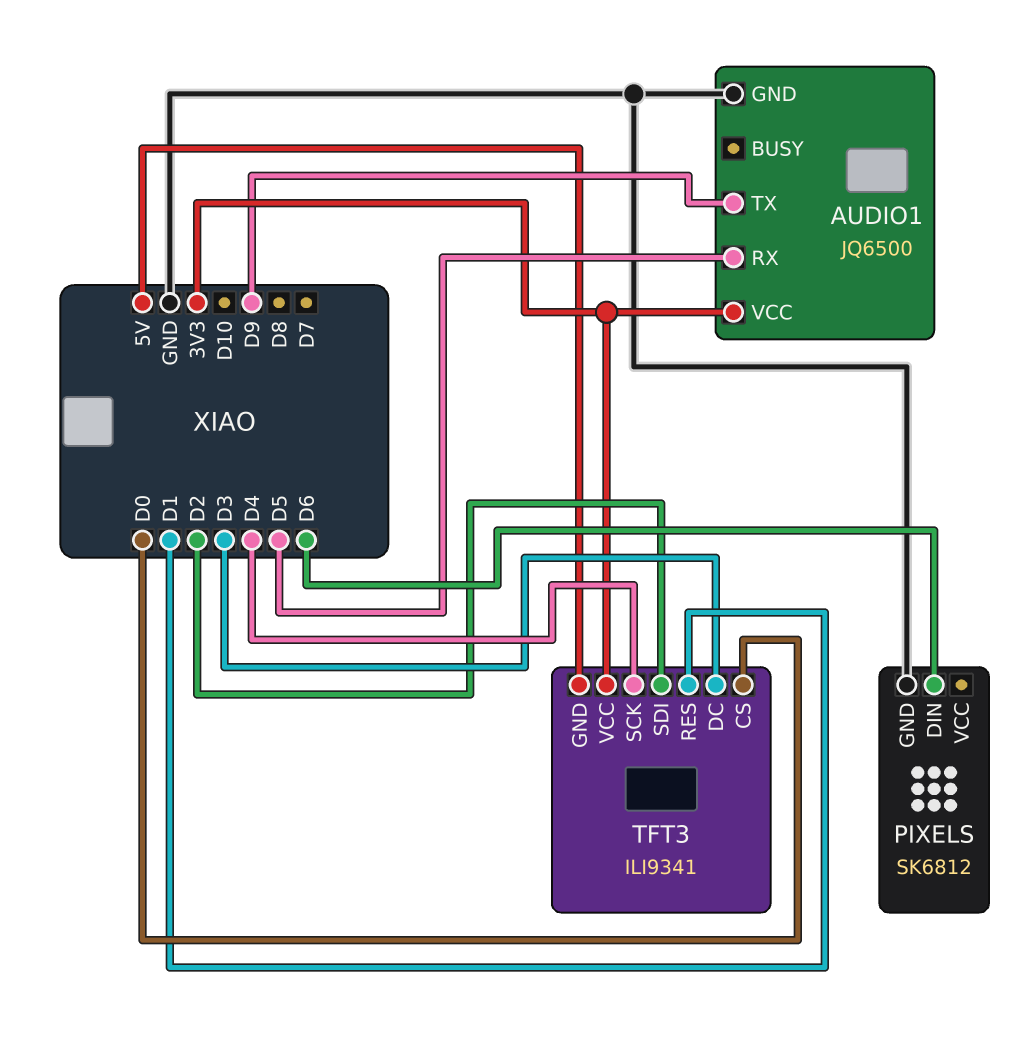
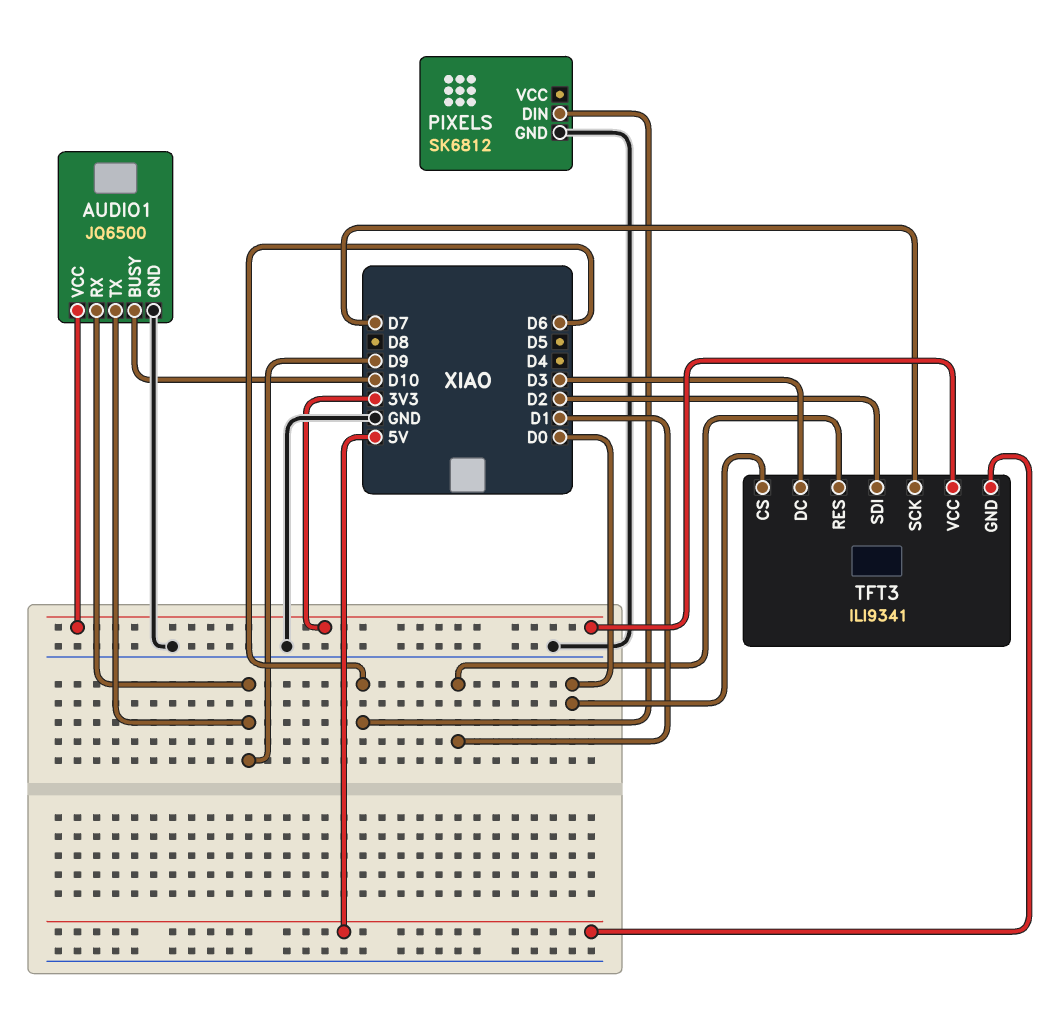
AUDIO1 pin BUSY: none -> D10
AUDIO1 pin RX: D5 -> D9
TFT3 pin SCK: D4 -> D7

